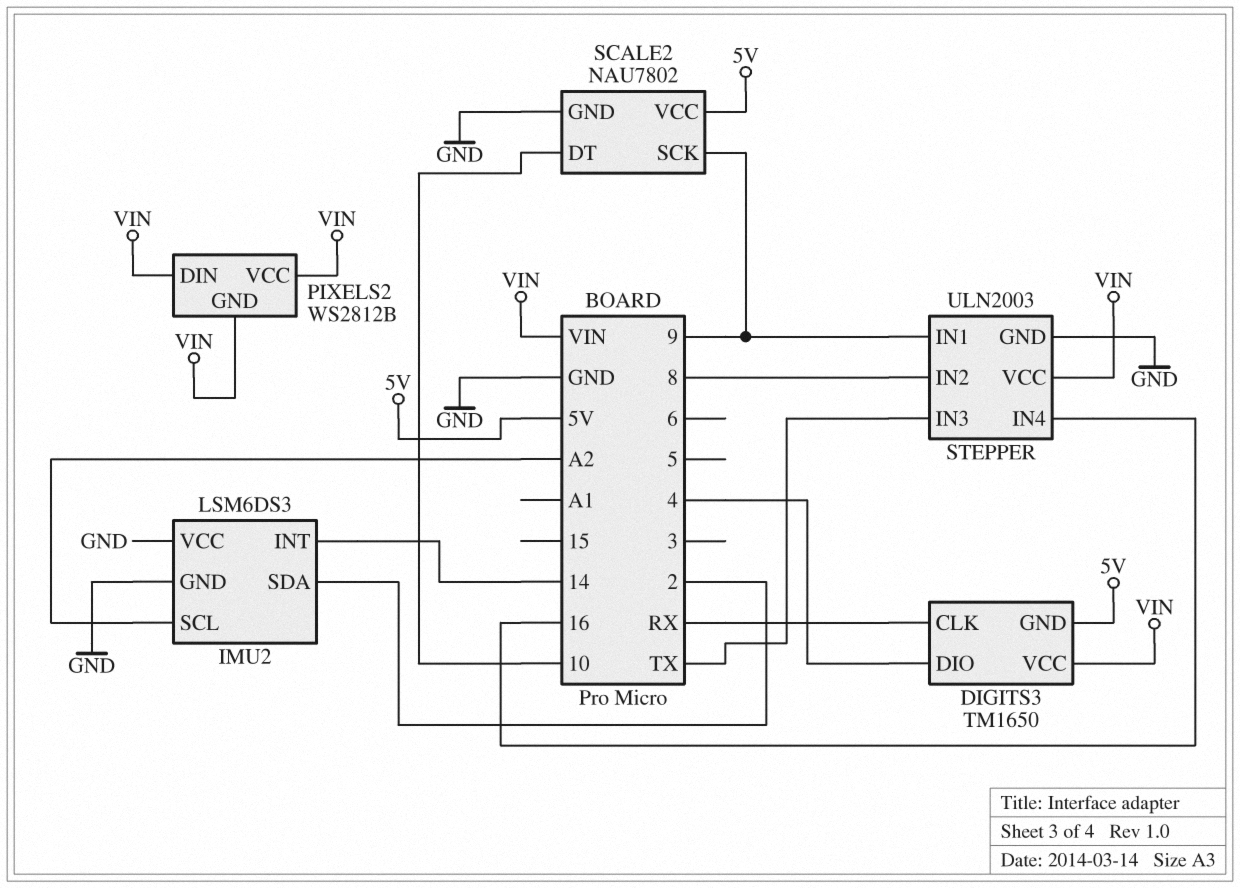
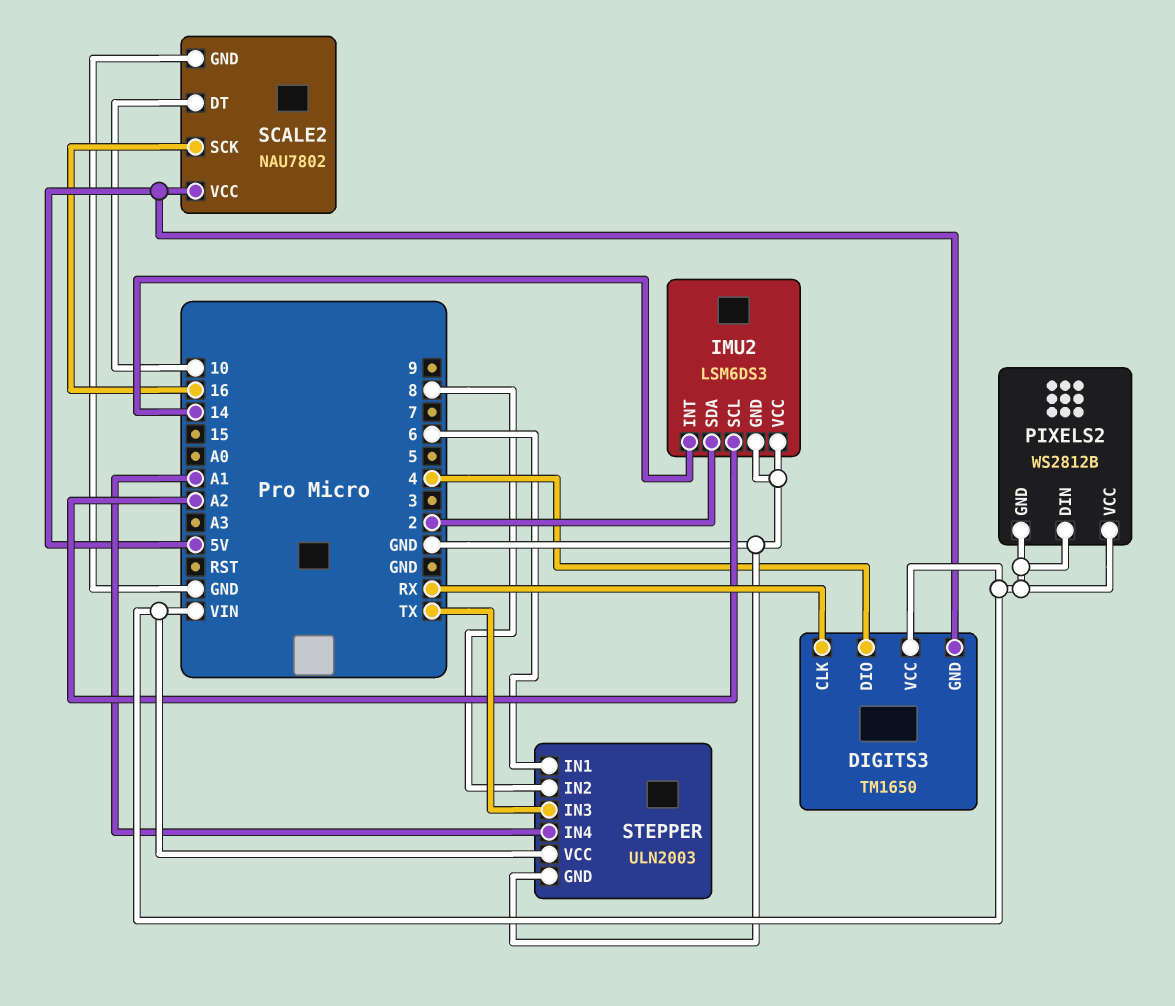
SCALE2 pin SCK: 9 -> 16
STEPPER pin IN1: 9 -> 6
STEPPER pin IN4: 16 -> A1

